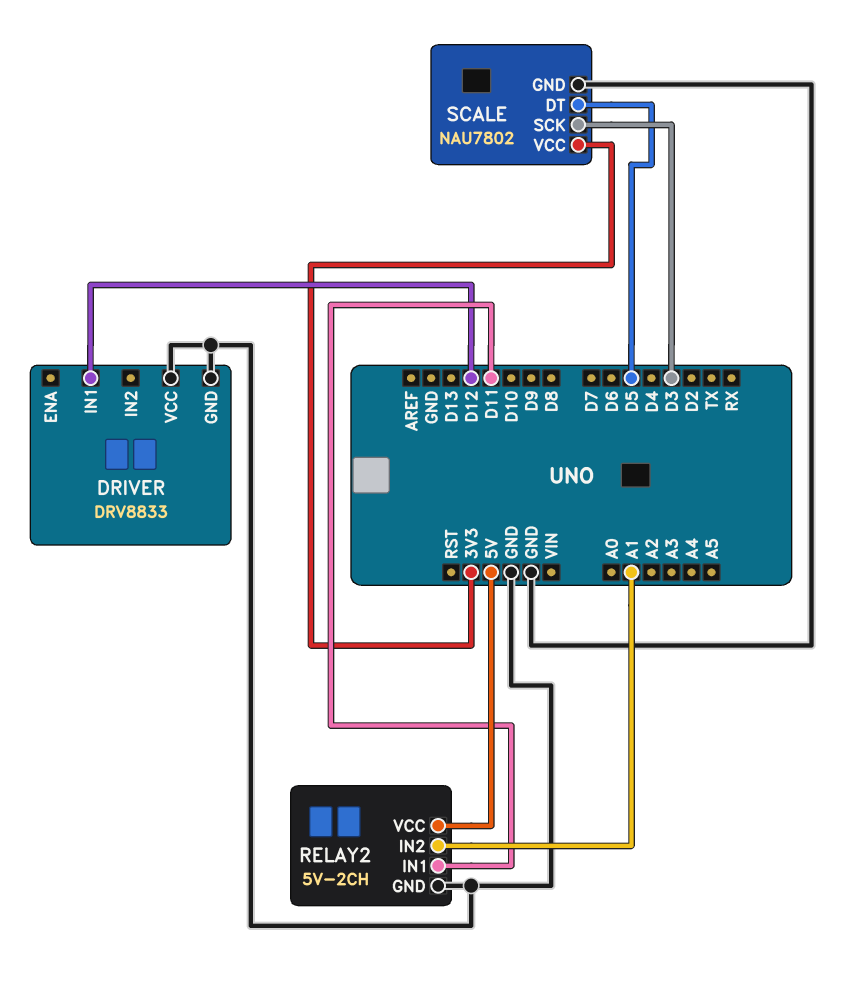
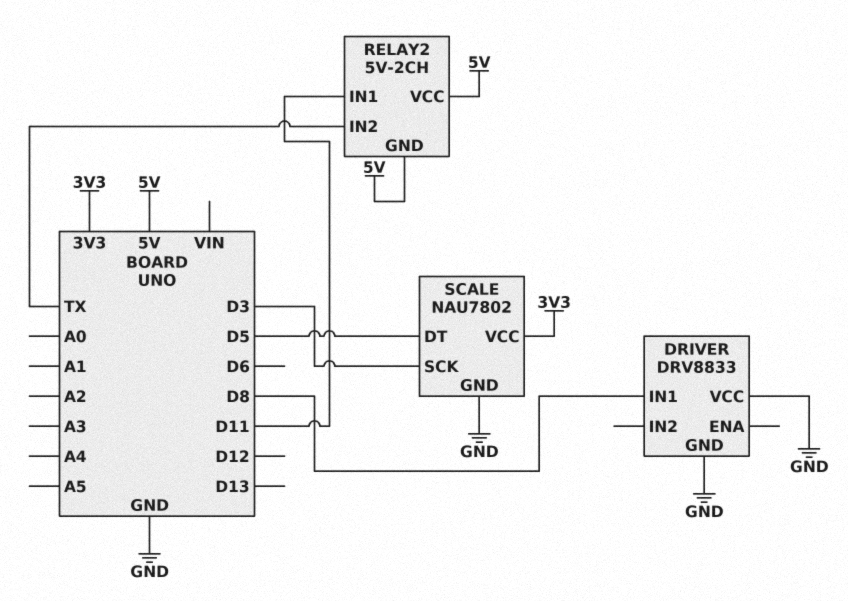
DRIVER pin IN1: D12 -> D8
RELAY2 pin GND: GND -> 5V
RELAY2 pin IN2: A1 -> TX

